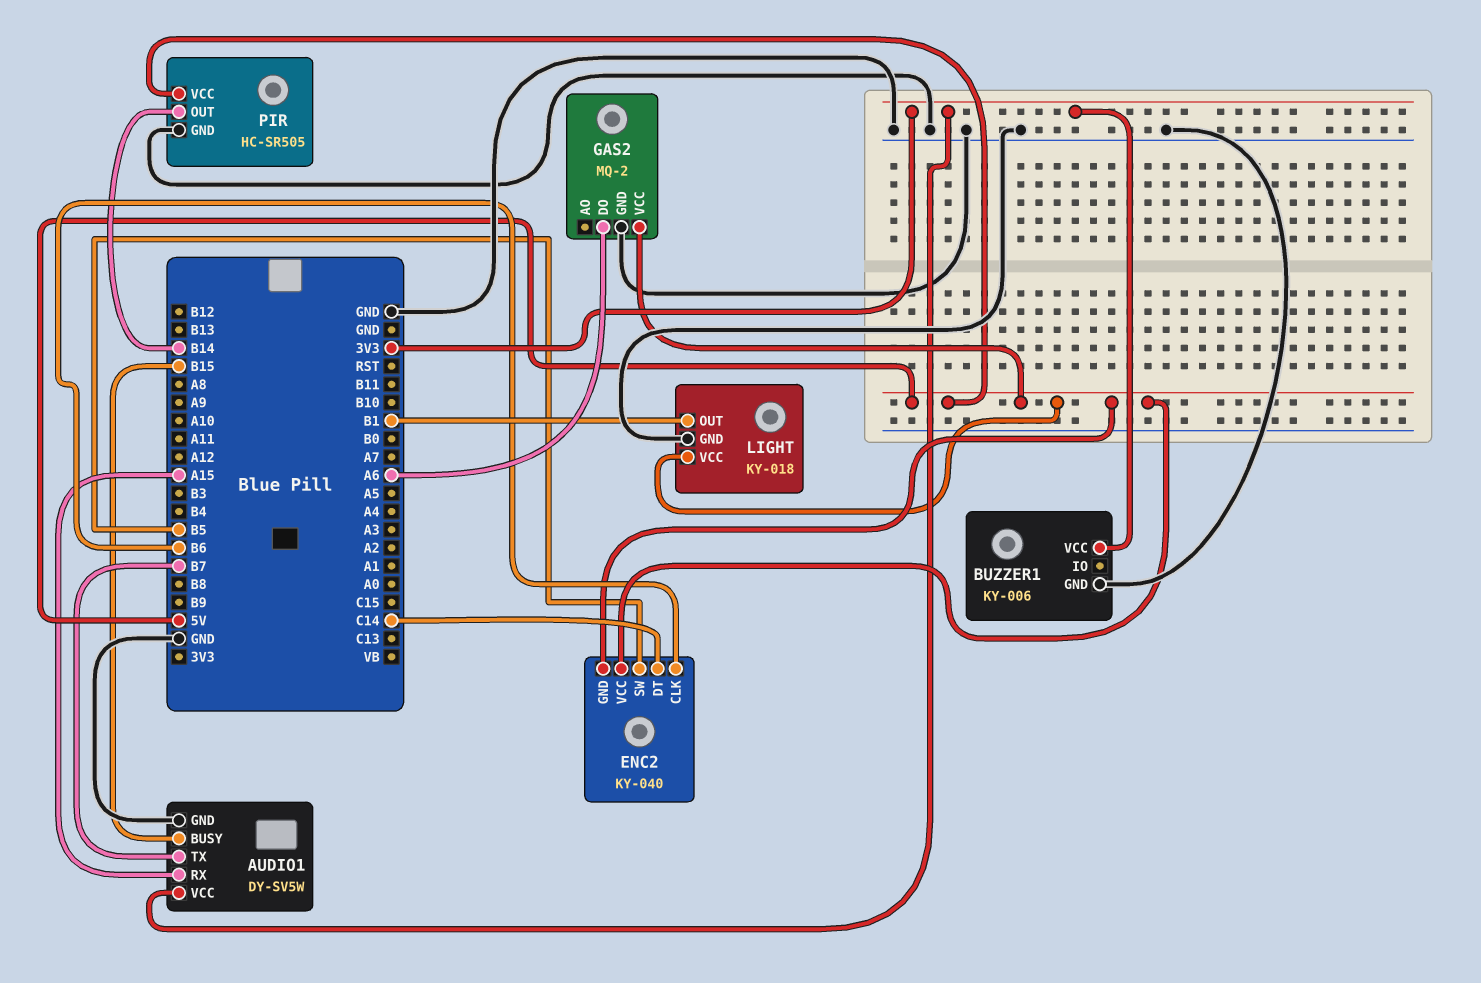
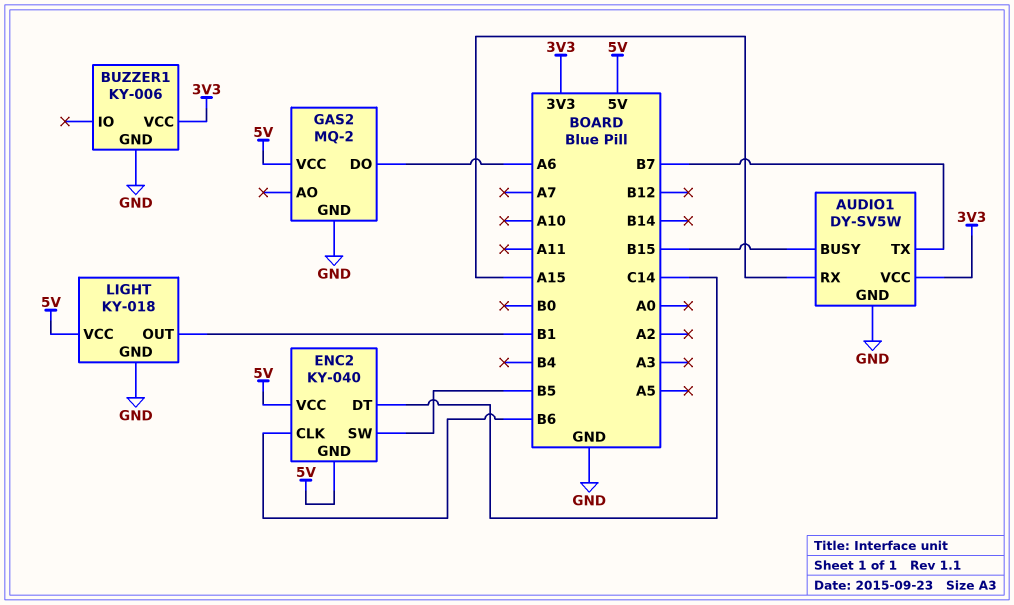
PIR: HC-SR505 -> none
PIR pin GND: GND -> none
PIR pin OUT: B14 -> none
PIR pin VCC: 5V -> none

